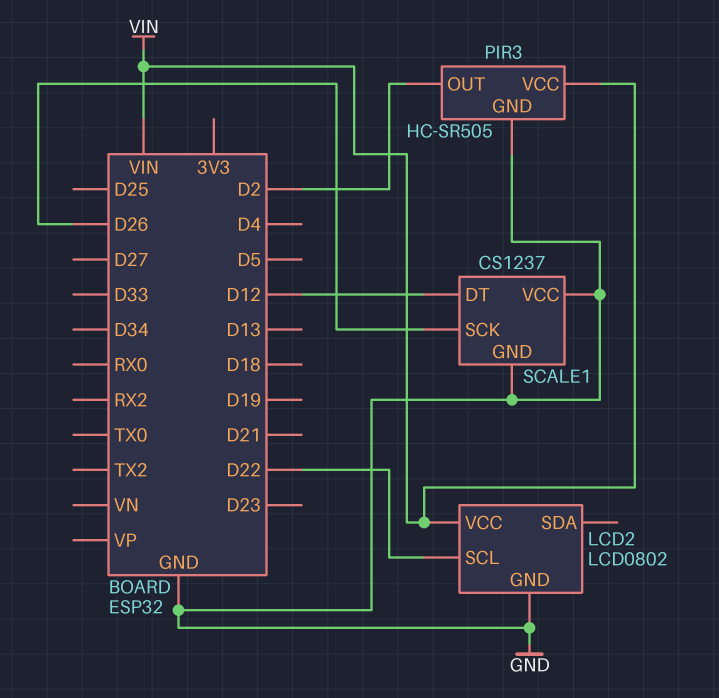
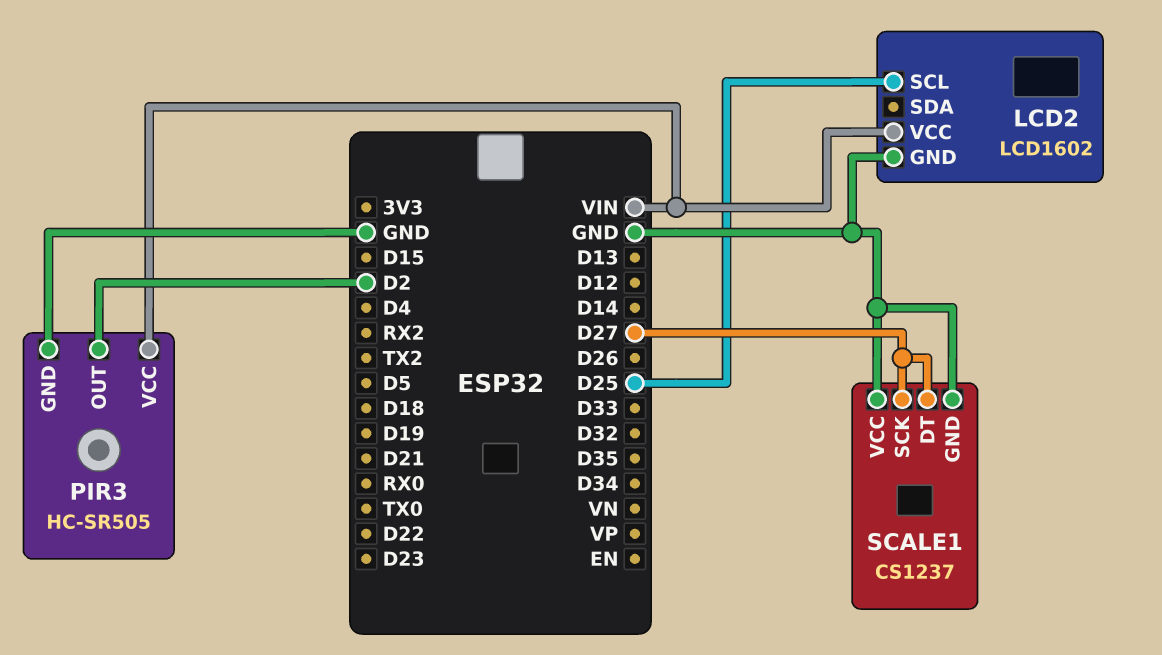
LCD2: LCD0802 -> LCD1602
LCD2 pin SCL: D22 -> D25
SCALE1 pin DT: D12 -> D27
SCALE1 pin SCK: D26 -> D27

